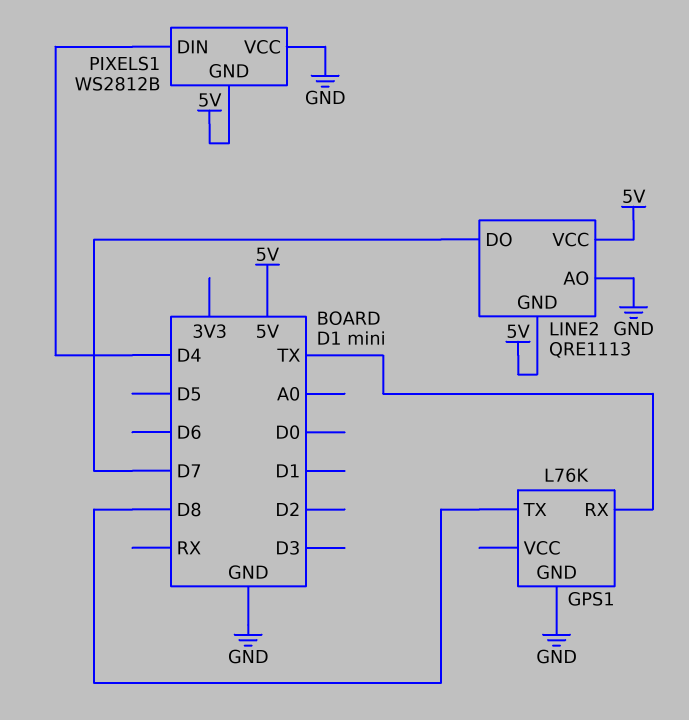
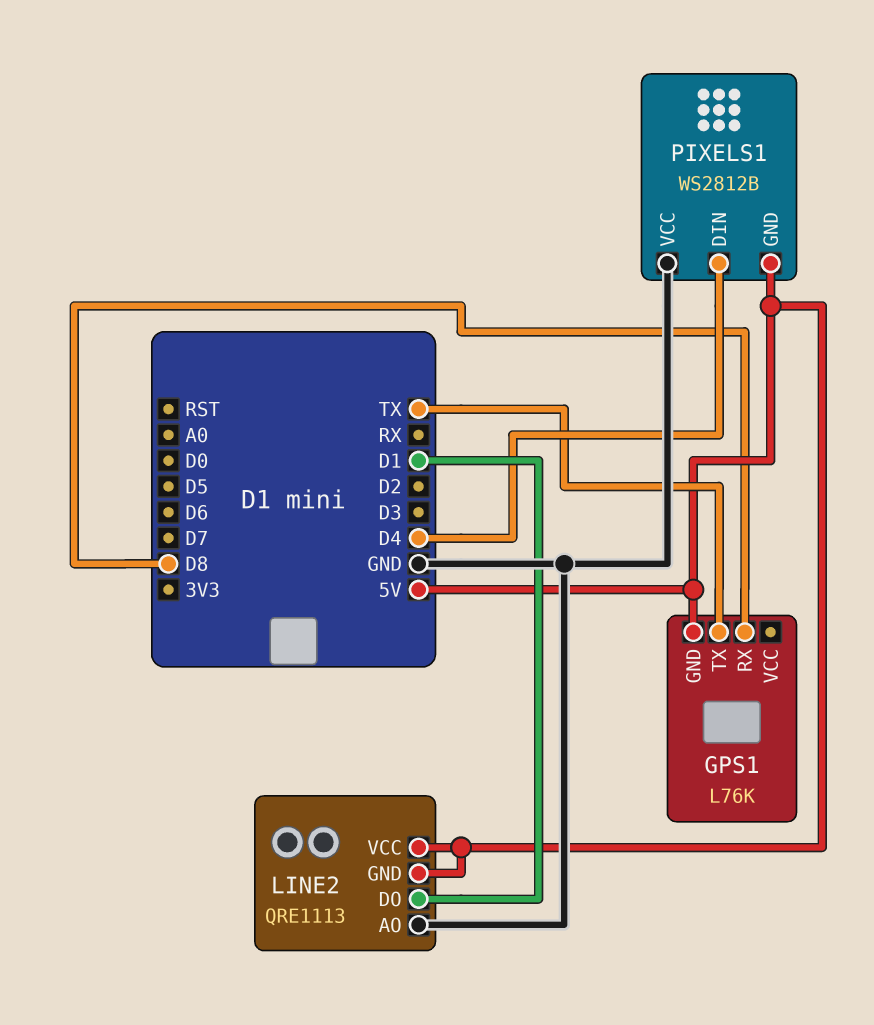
GPS1 pin GND: GND -> 5V
GPS1 pin RX: TX -> D8
GPS1 pin TX: D8 -> TX
LINE2 pin DO: D7 -> D1

